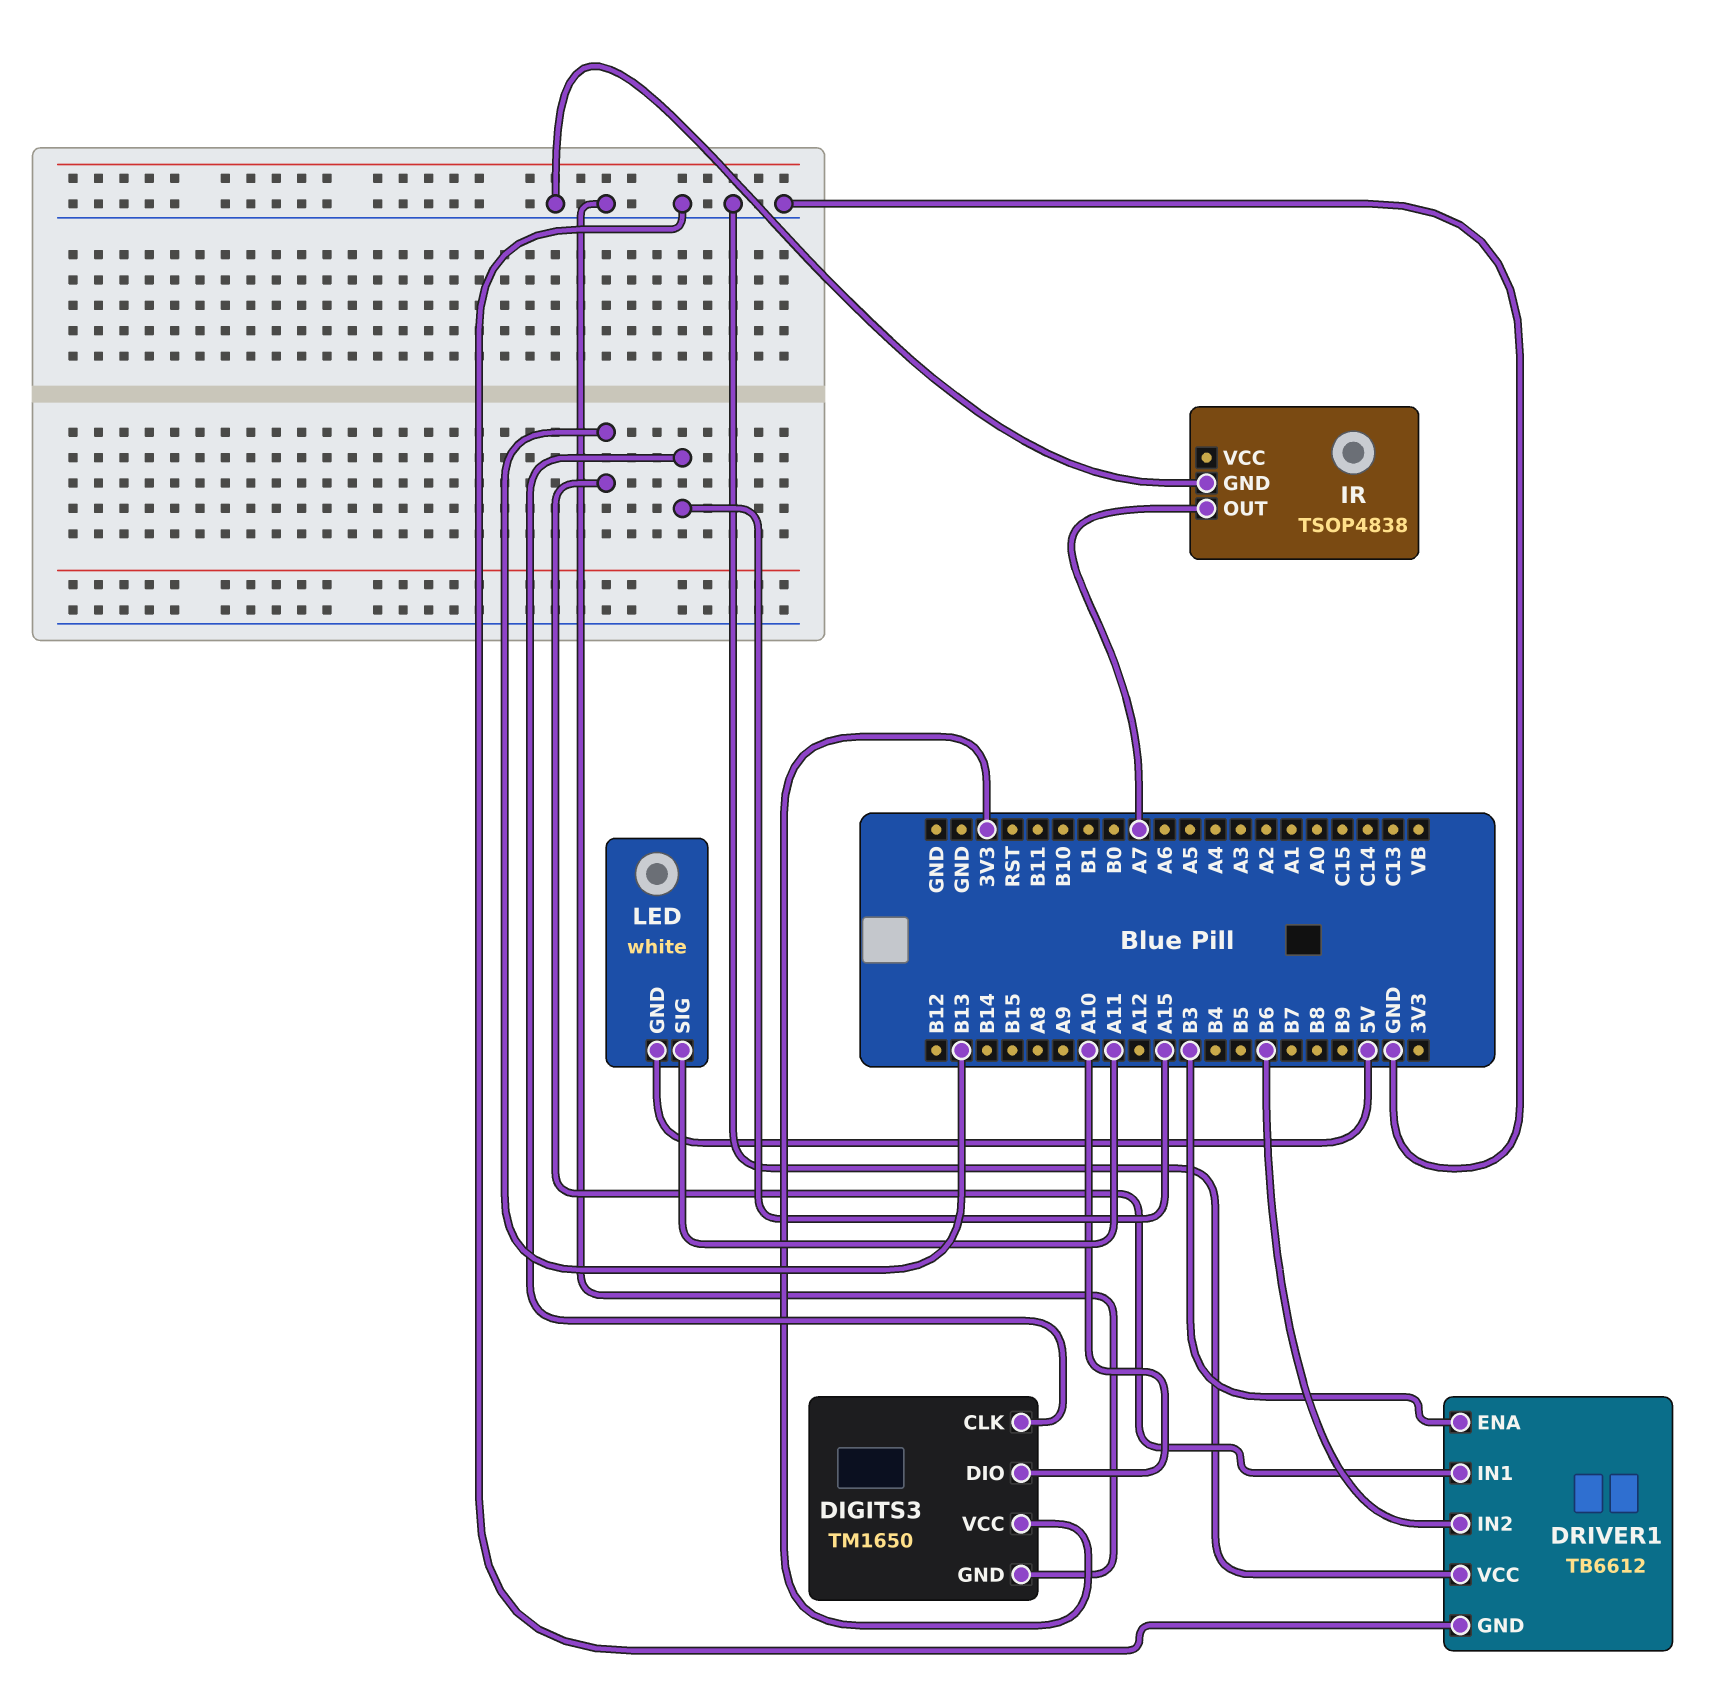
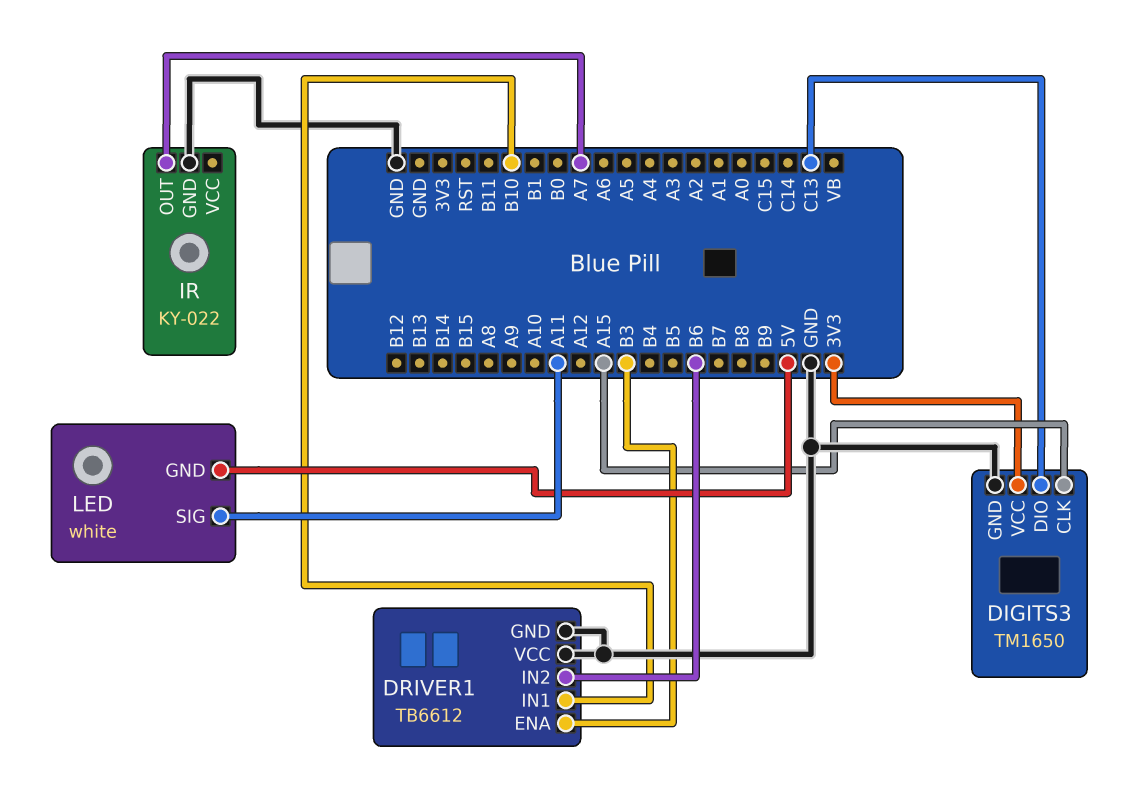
DIGITS3 pin DIO: A10 -> C13
DRIVER1 pin IN1: B13 -> B10
IR: TSOP4838 -> KY-022

